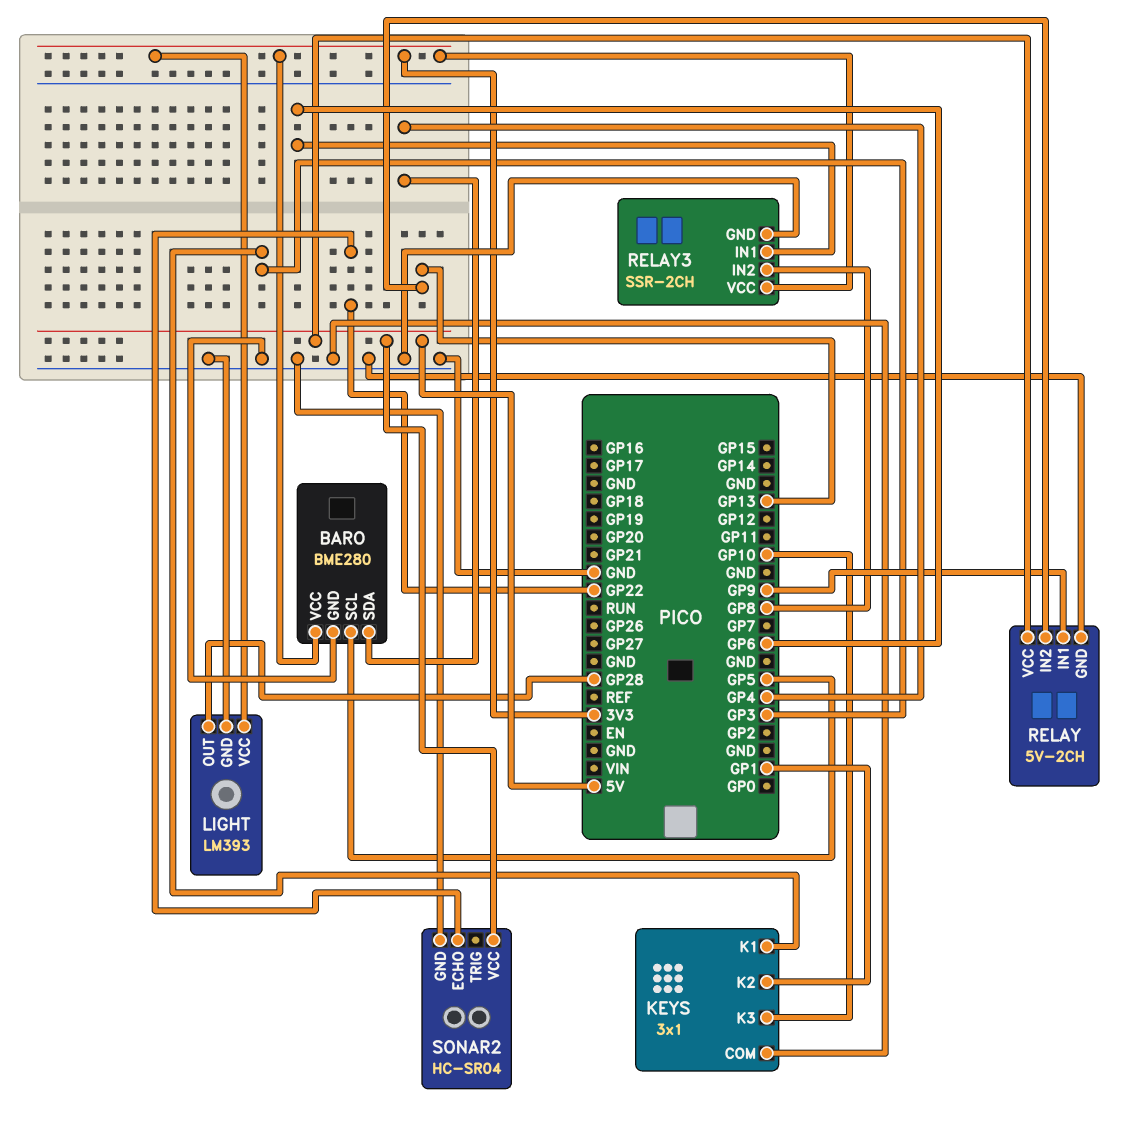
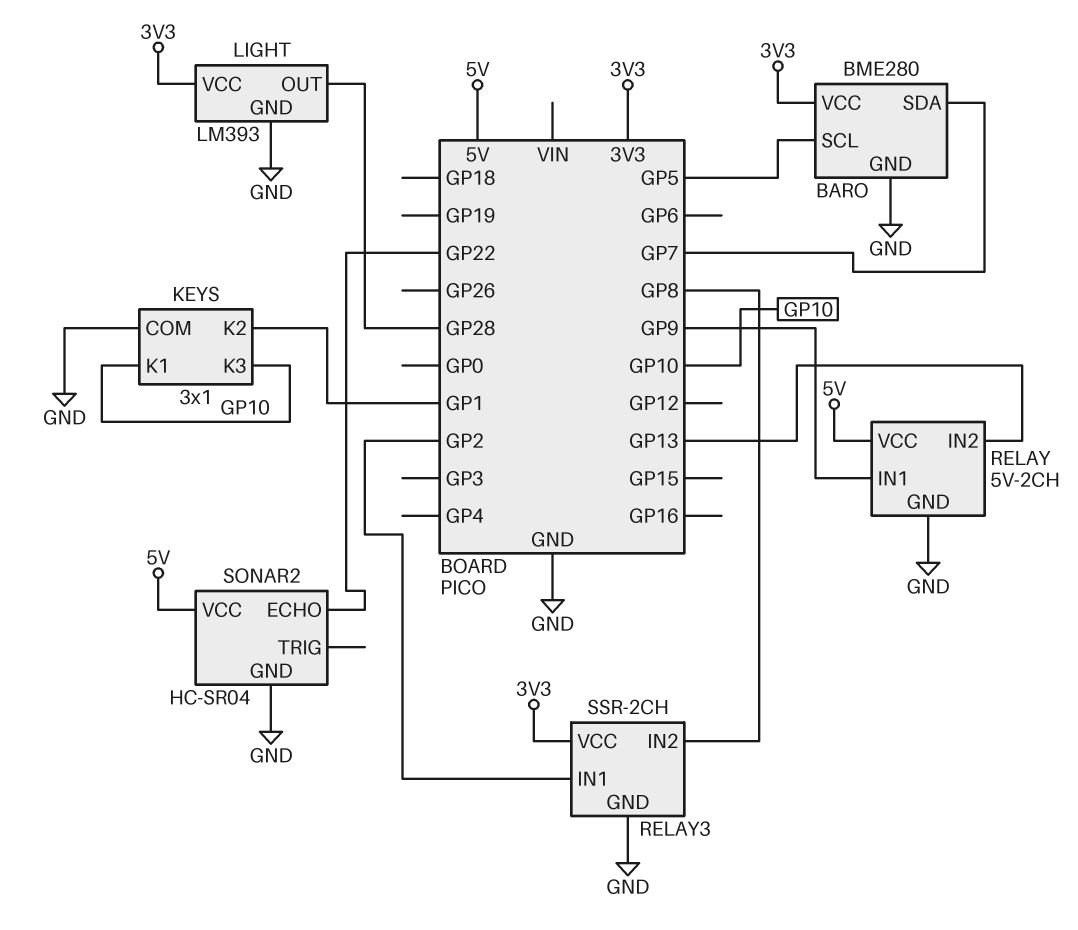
BARO pin SDA: GP4 -> GP7
KEYS pin K1: GP3 -> GP10
RELAY3 pin IN1: GP6 -> GP2

